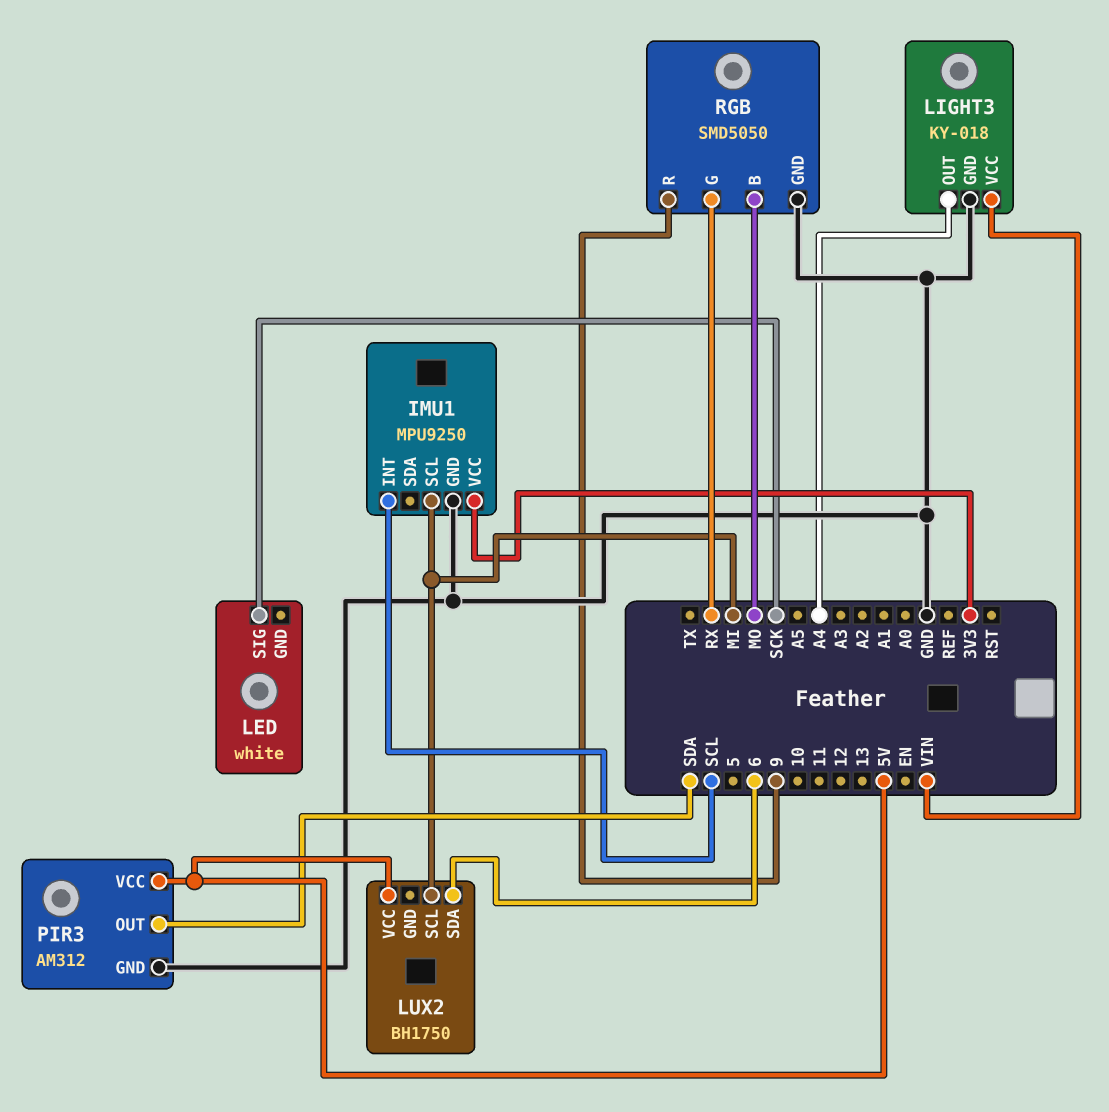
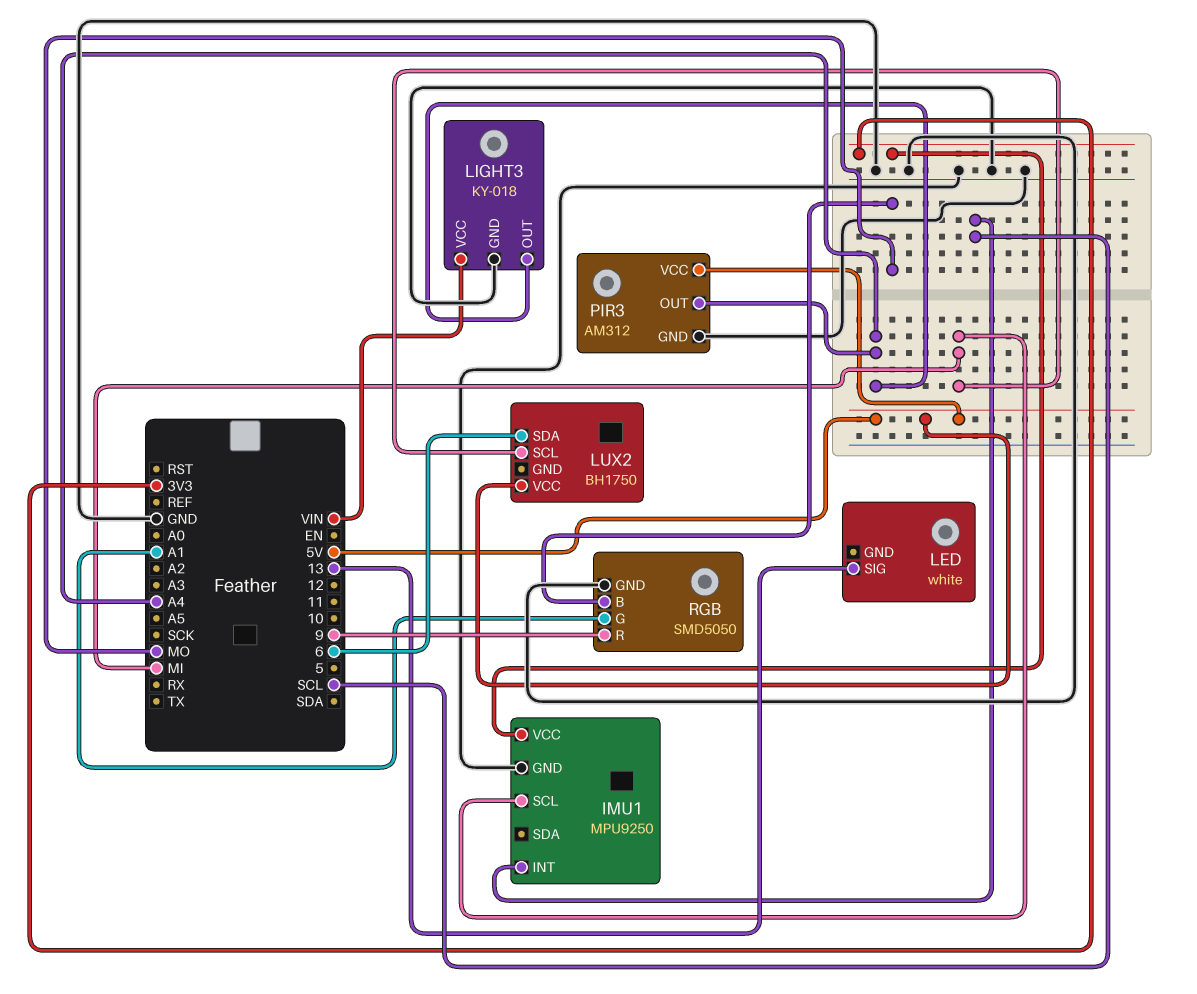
LED pin SIG: SCK -> 13
PIR3 pin OUT: SDA -> A4
RGB pin G: RX -> A1

